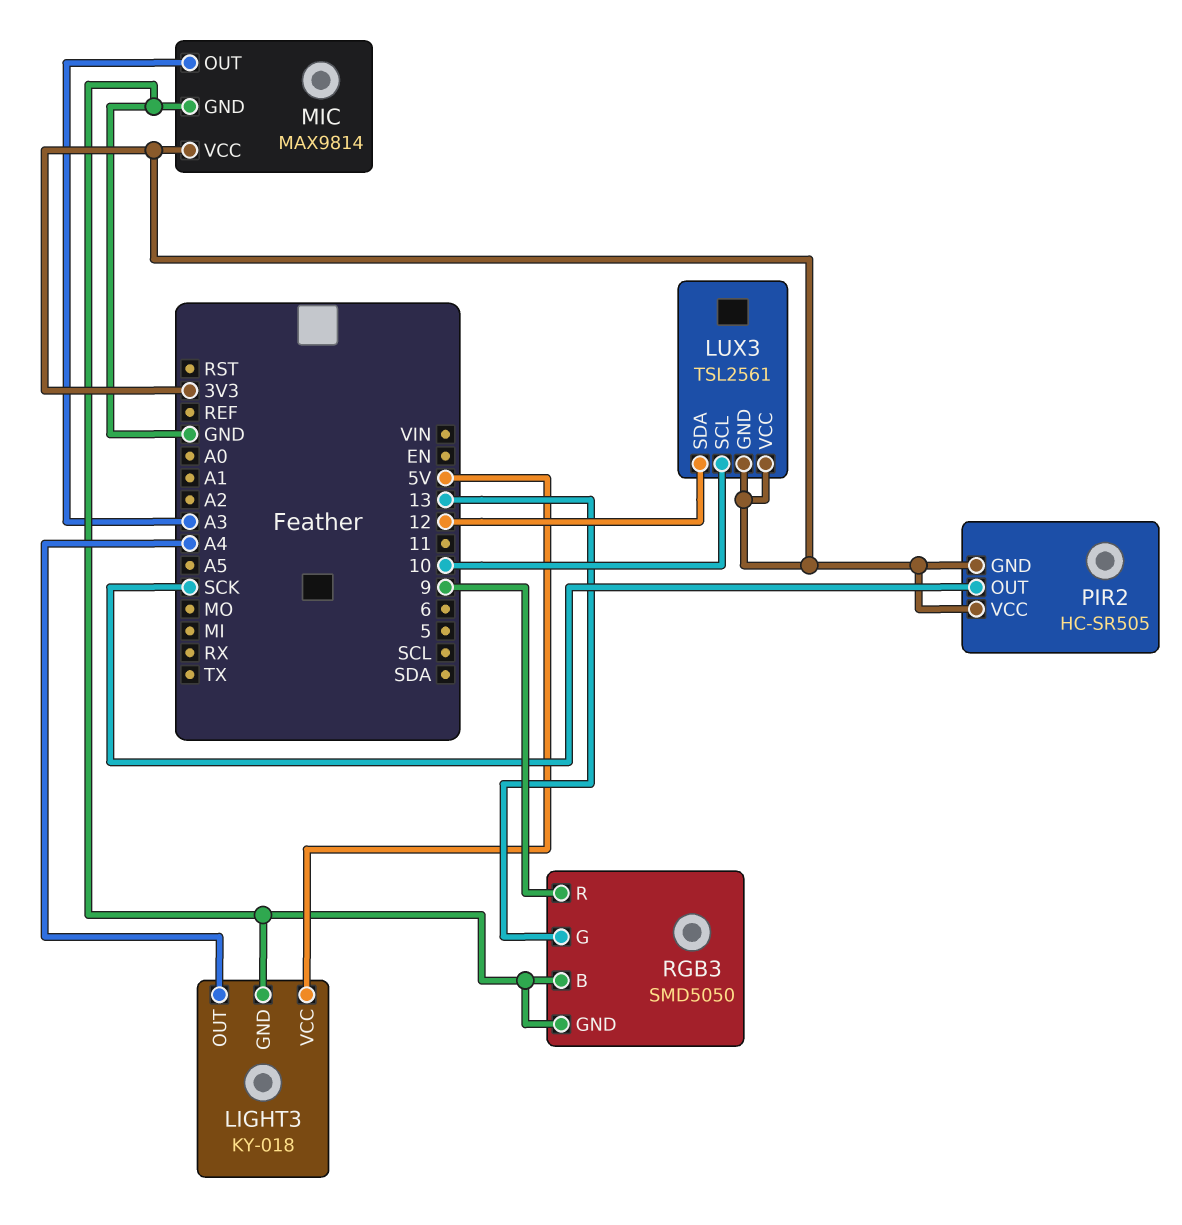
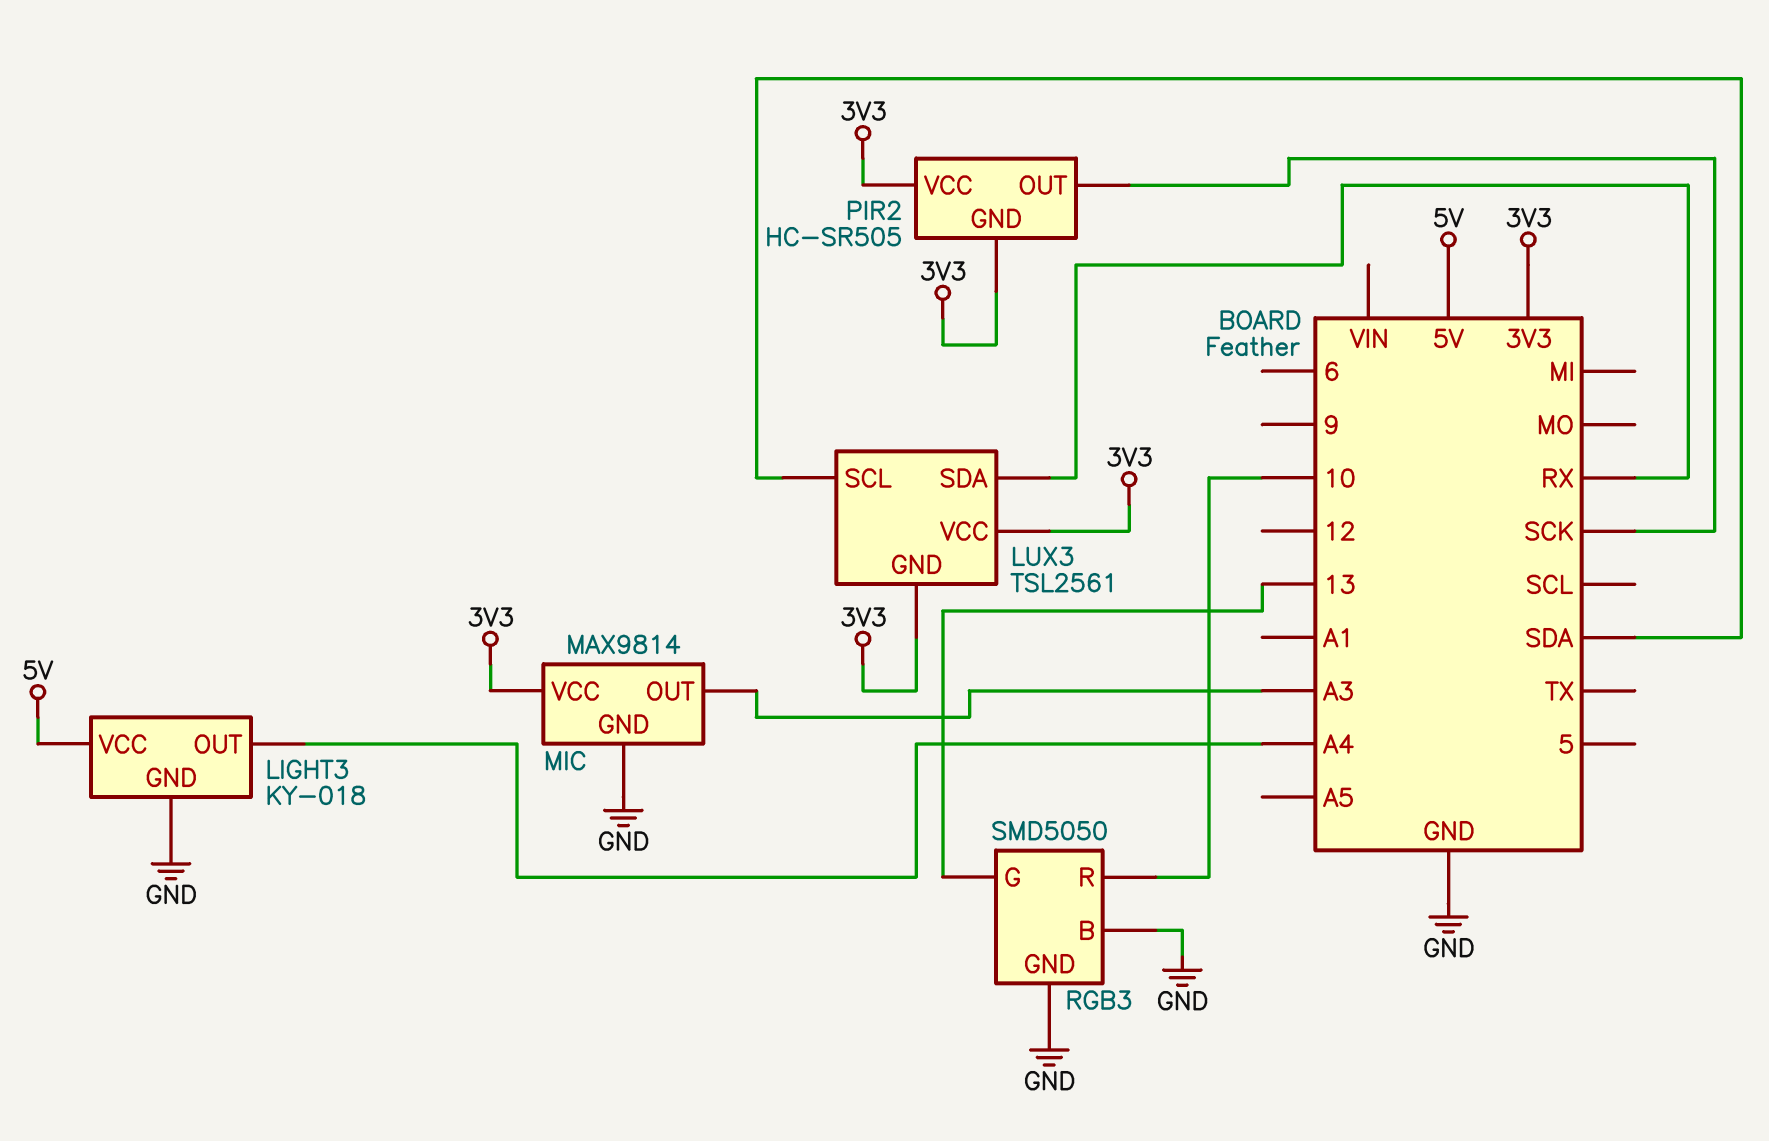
LUX3 pin SCL: 10 -> SDA
LUX3 pin SDA: 12 -> RX
RGB3 pin R: 9 -> 10

